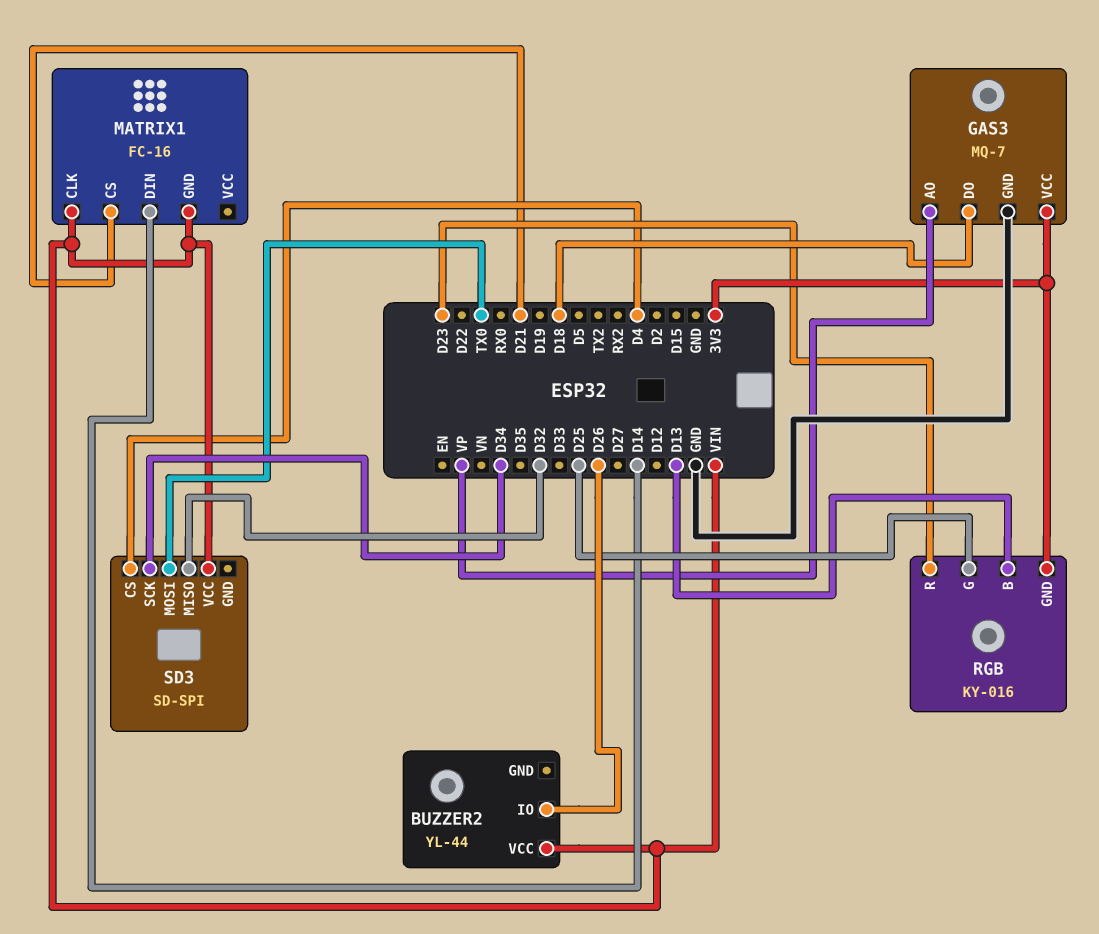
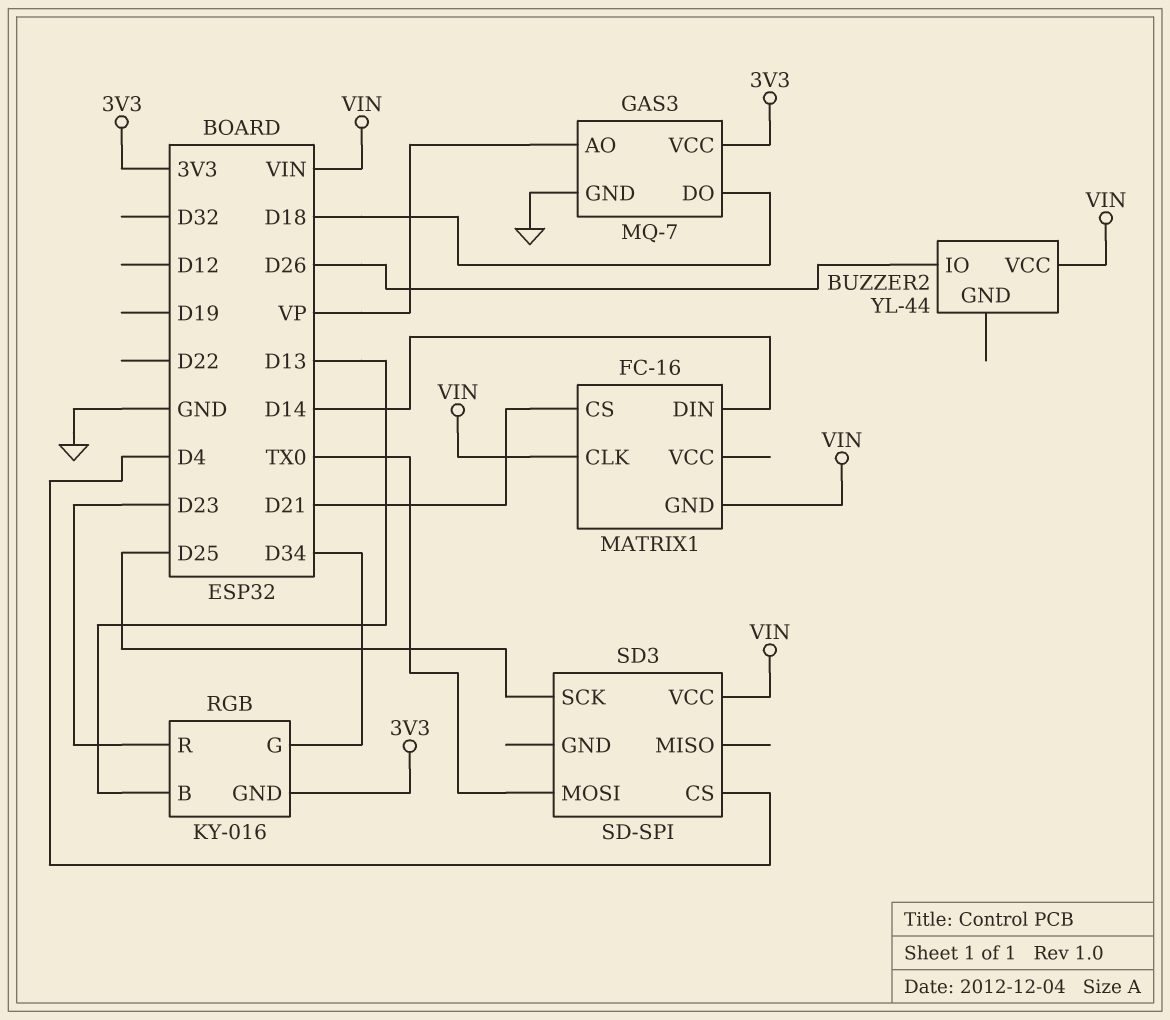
RGB pin G: D25 -> D34
SD3 pin MISO: D32 -> none
SD3 pin SCK: D34 -> D25

